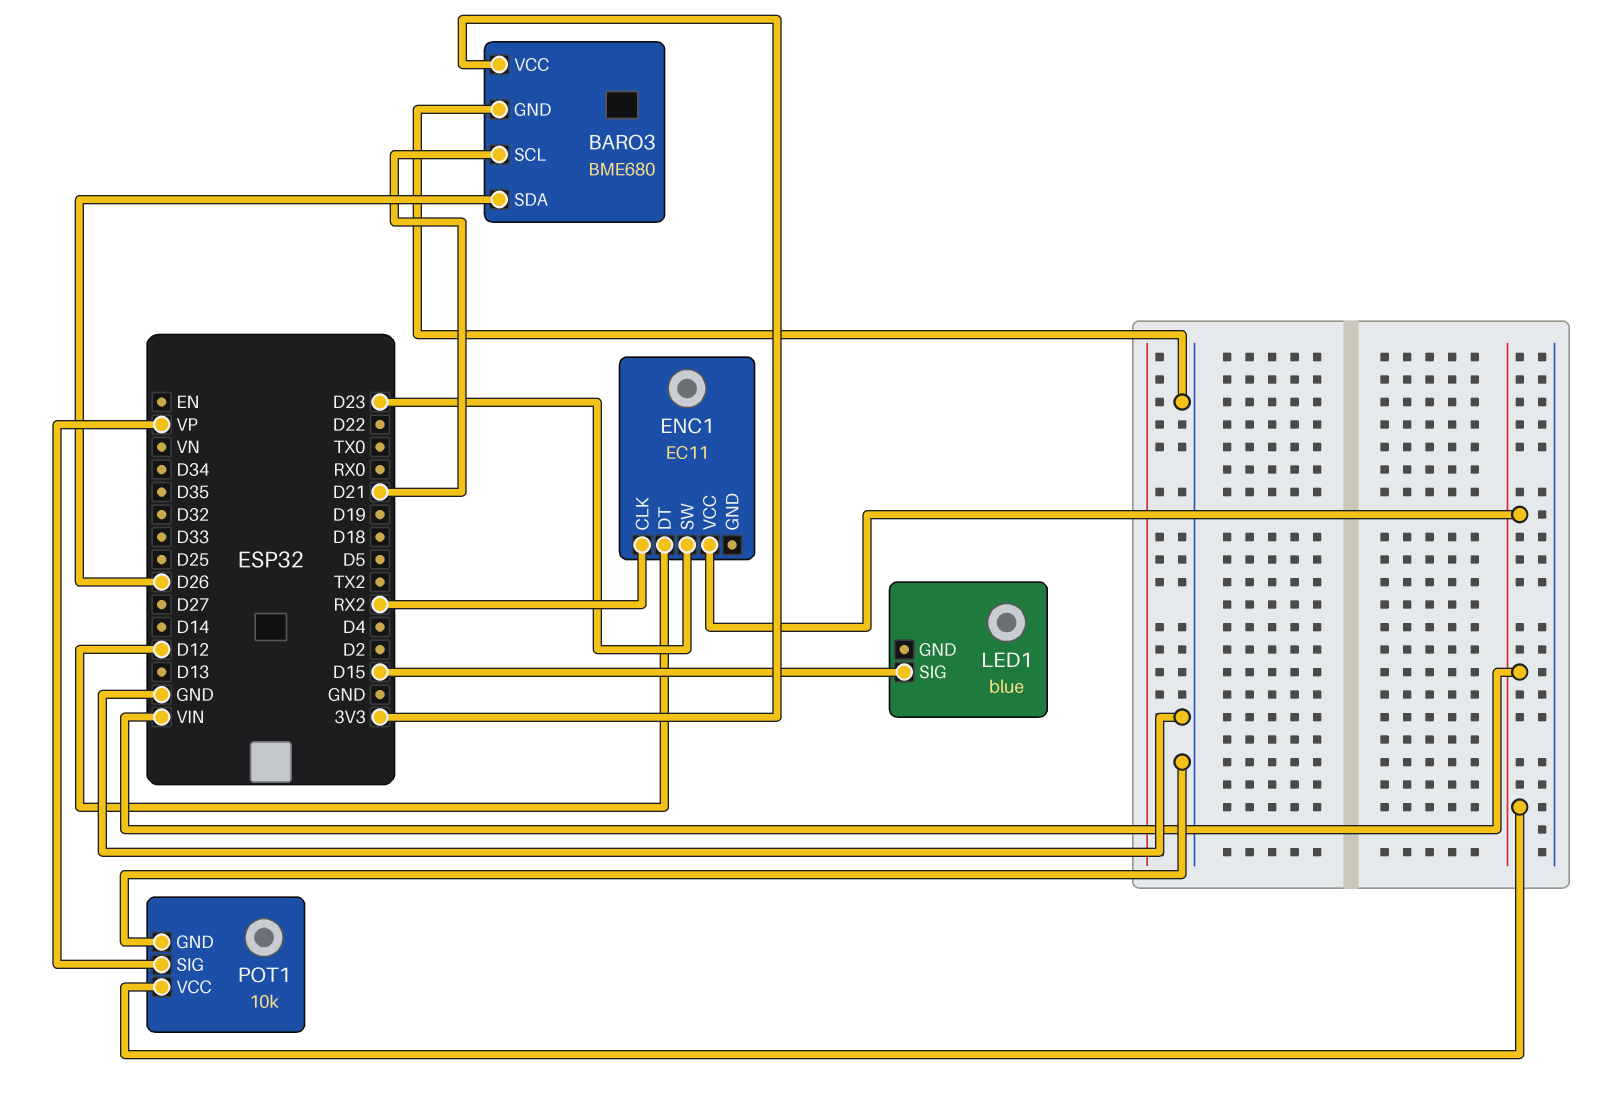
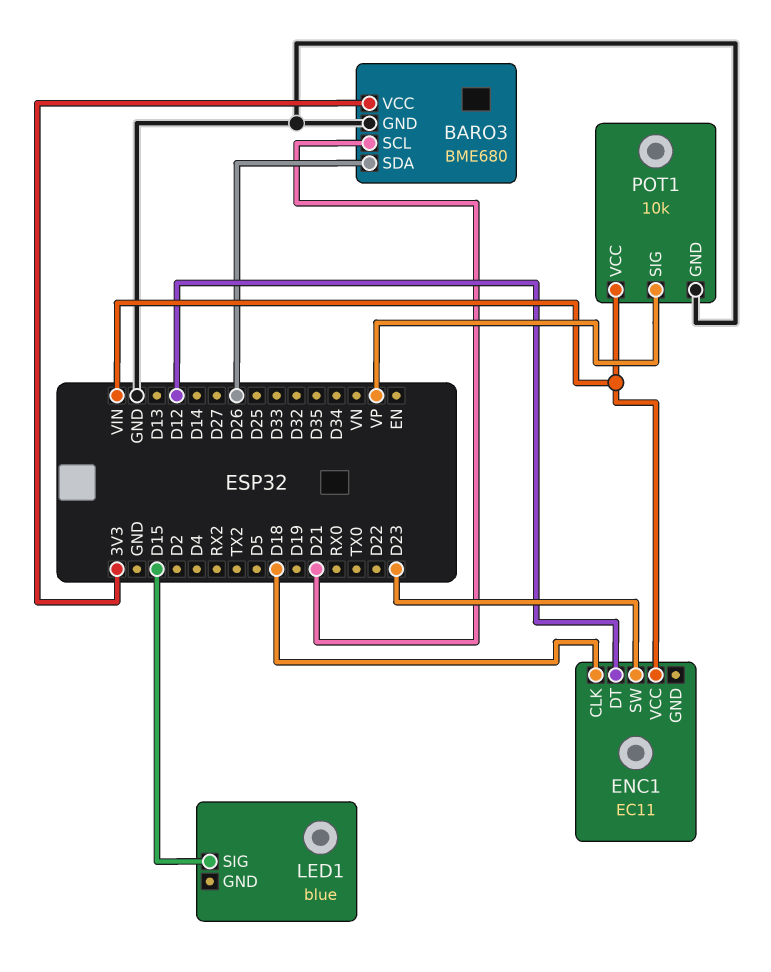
ENC1 pin CLK: RX2 -> D18

